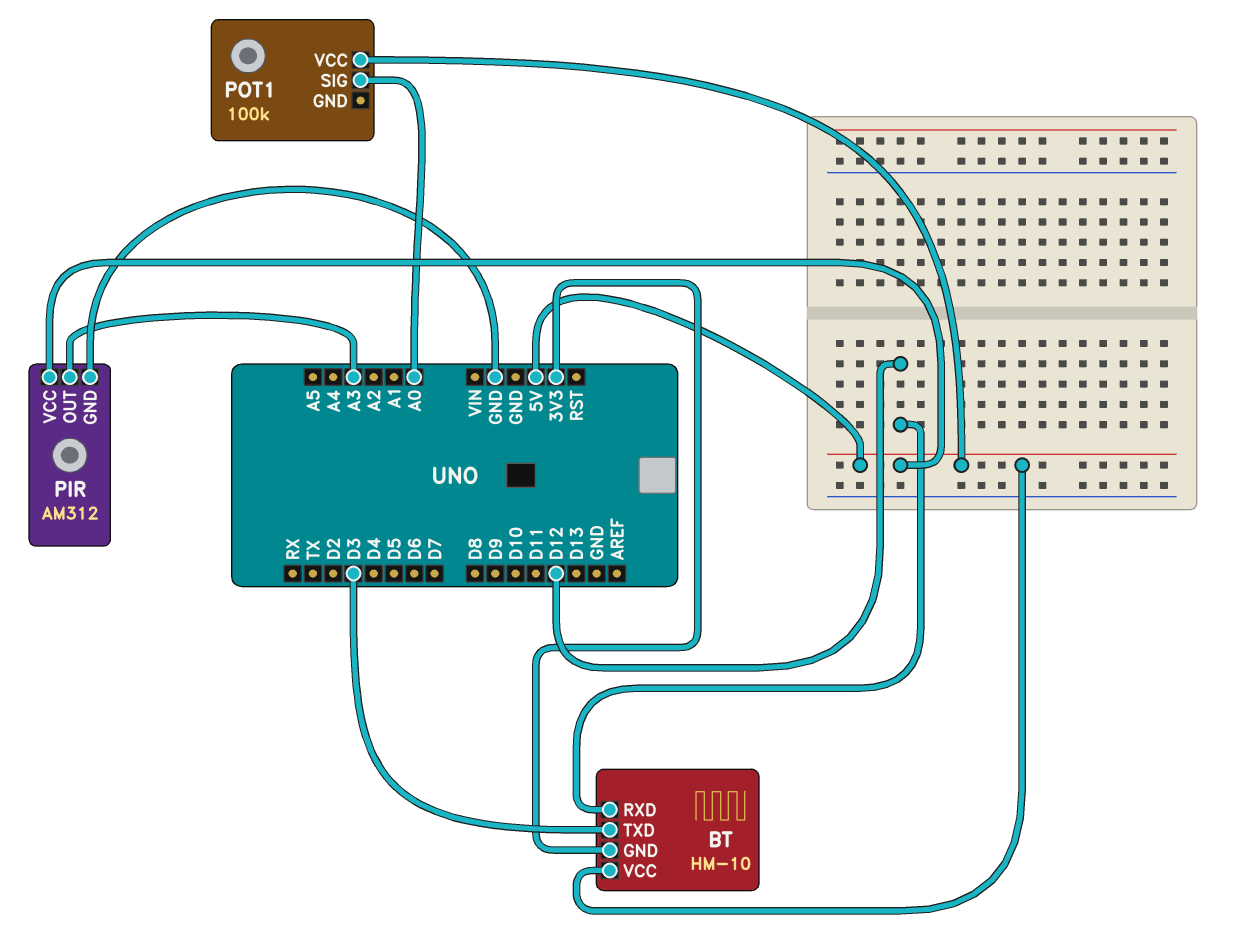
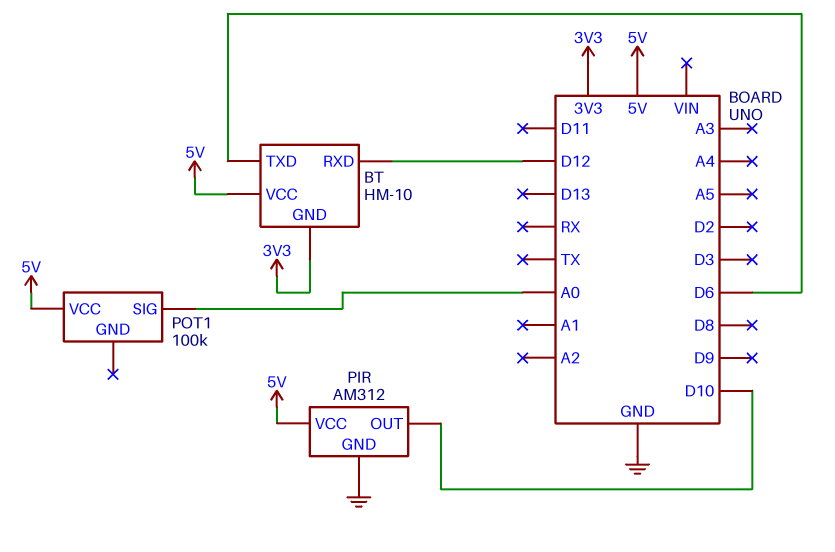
BT pin TXD: D3 -> D6
PIR pin OUT: A3 -> D10

